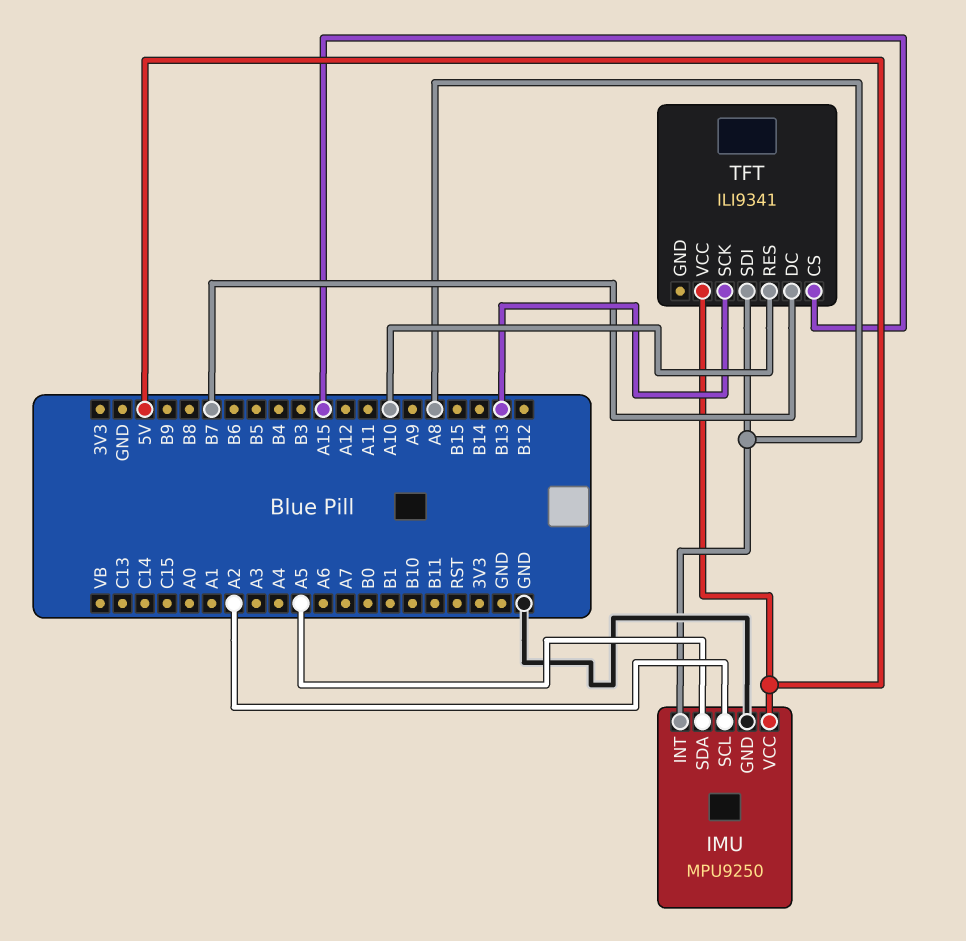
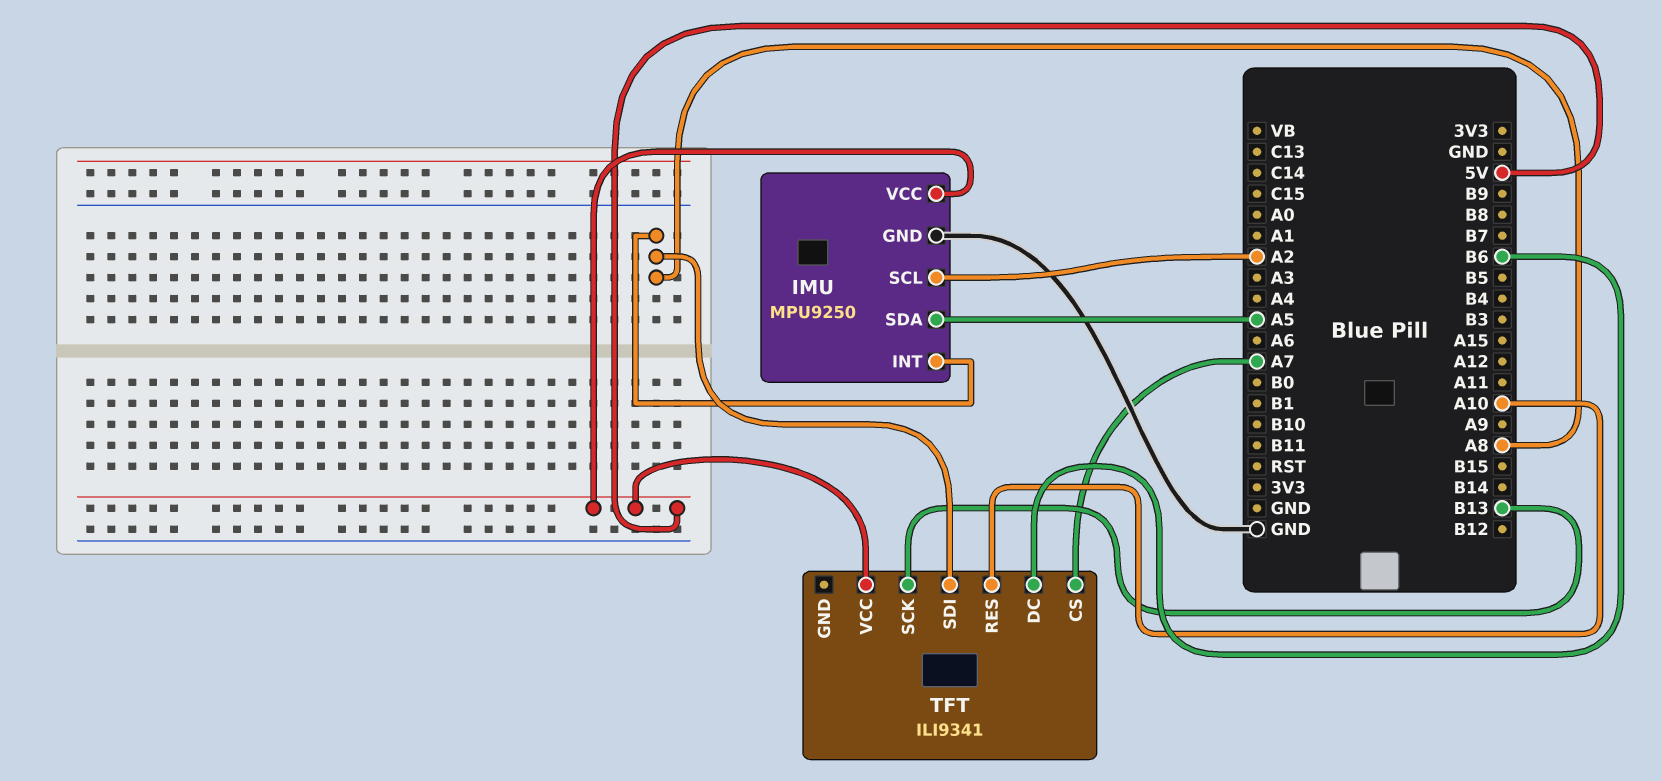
TFT pin CS: A15 -> A7
TFT pin DC: B7 -> B6

